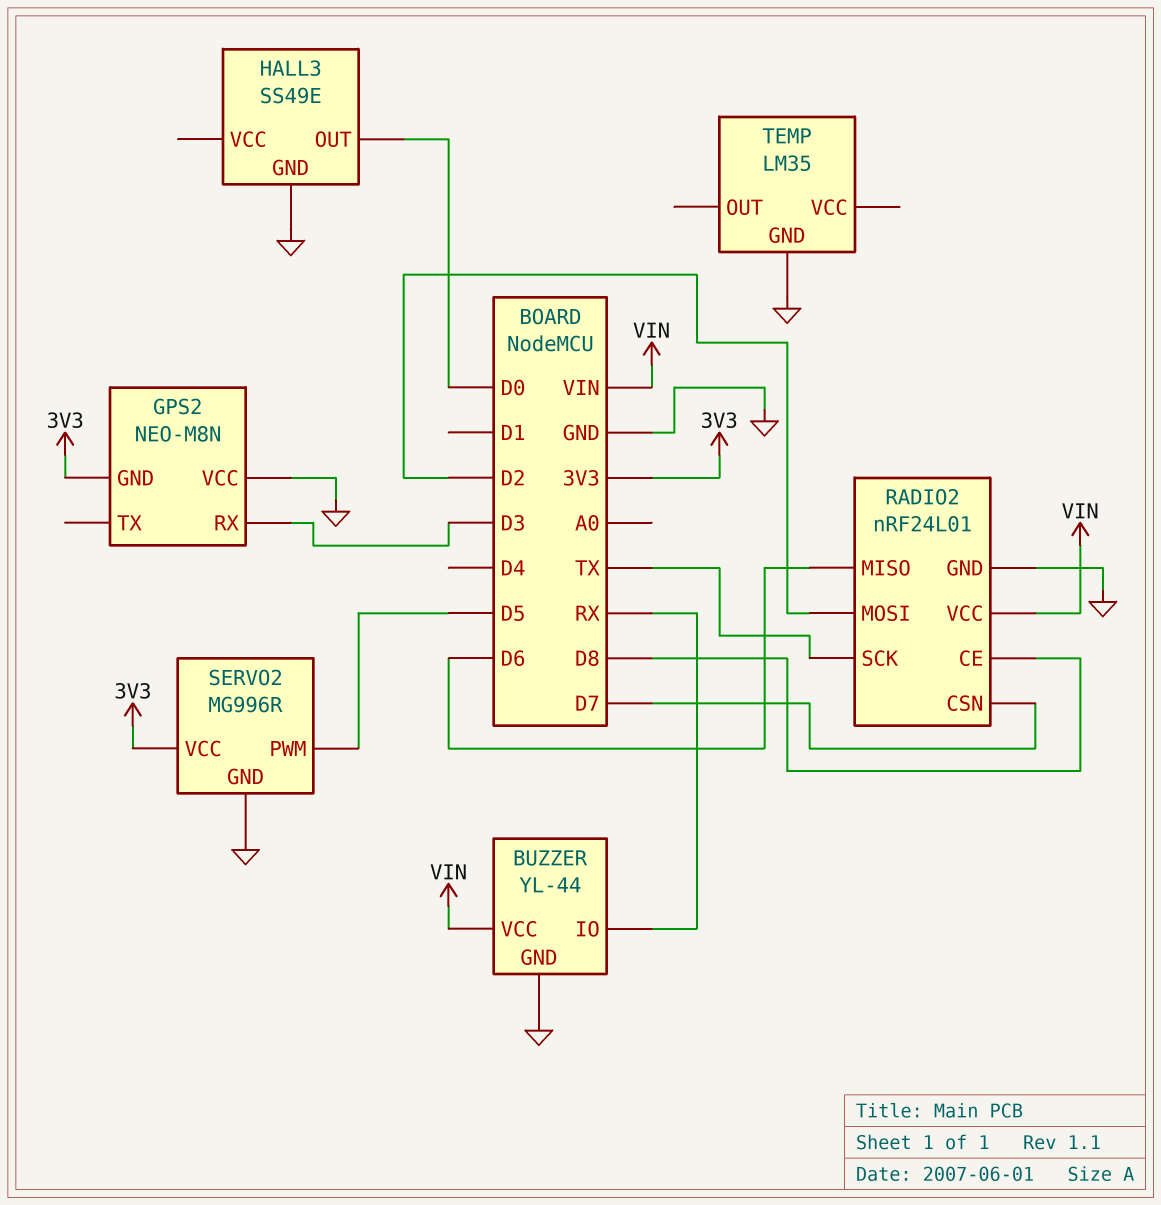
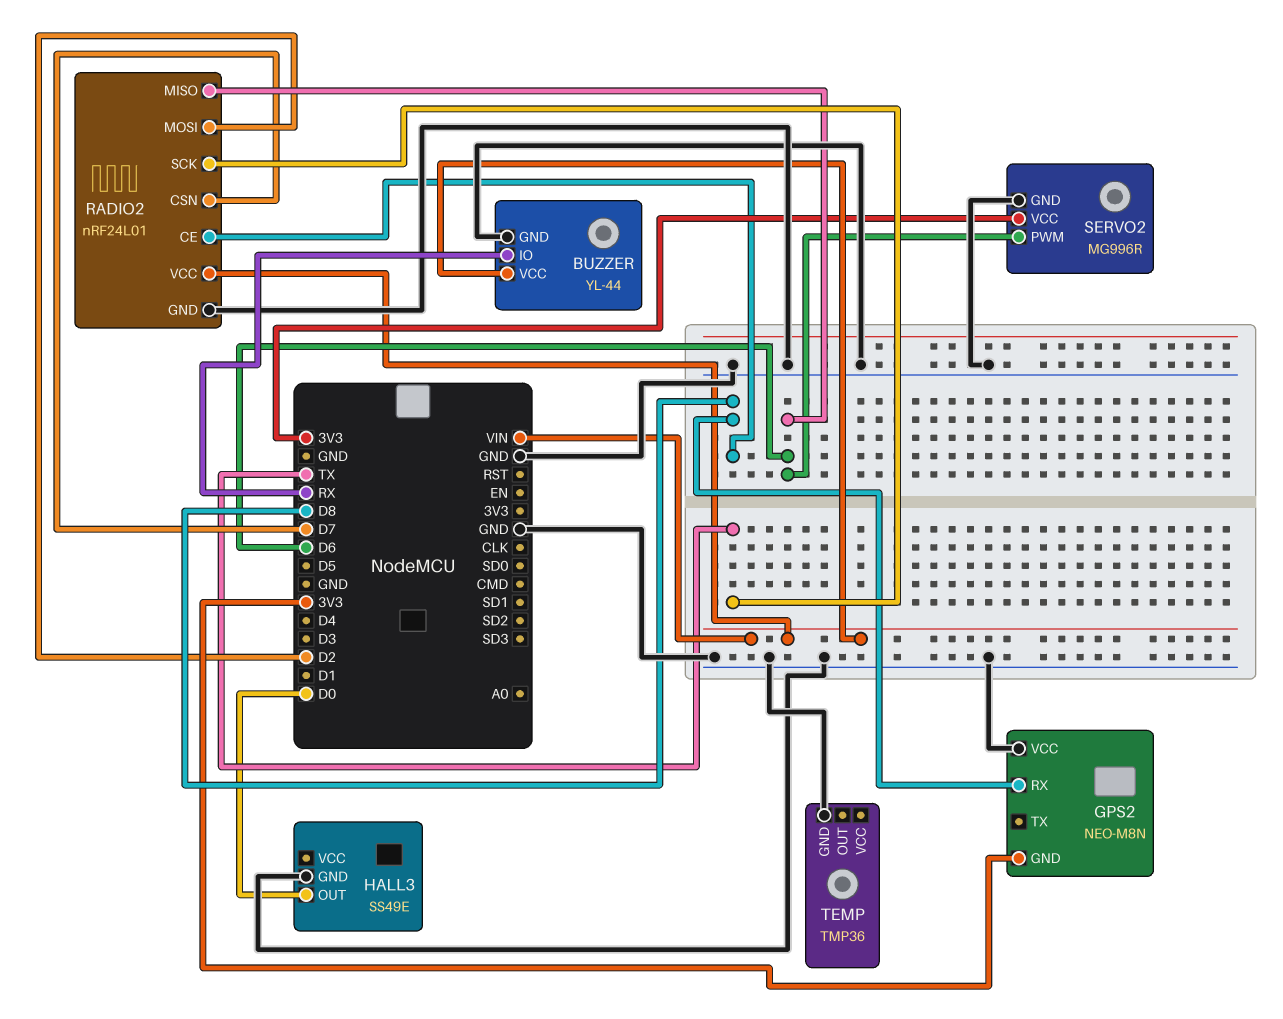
GPS2 pin RX: D3 -> D8
SERVO2 pin PWM: D5 -> D6
TEMP: LM35 -> TMP36

